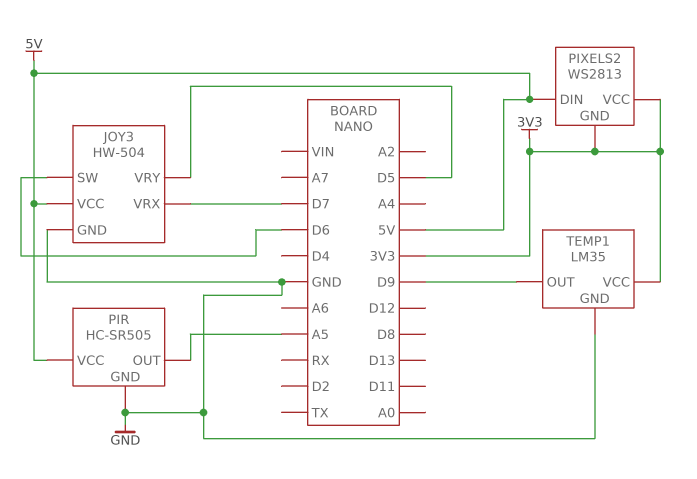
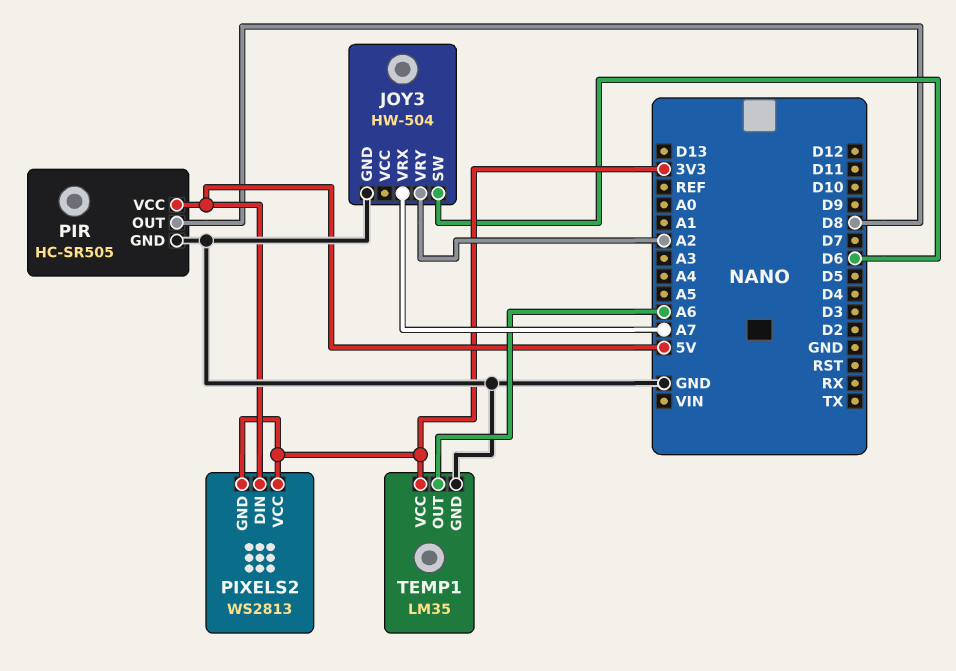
JOY3 pin VCC: 5V -> none
JOY3 pin VRX: D7 -> A7
JOY3 pin VRY: D5 -> A2
PIR pin OUT: A5 -> D8
TEMP1 pin OUT: D9 -> A6

